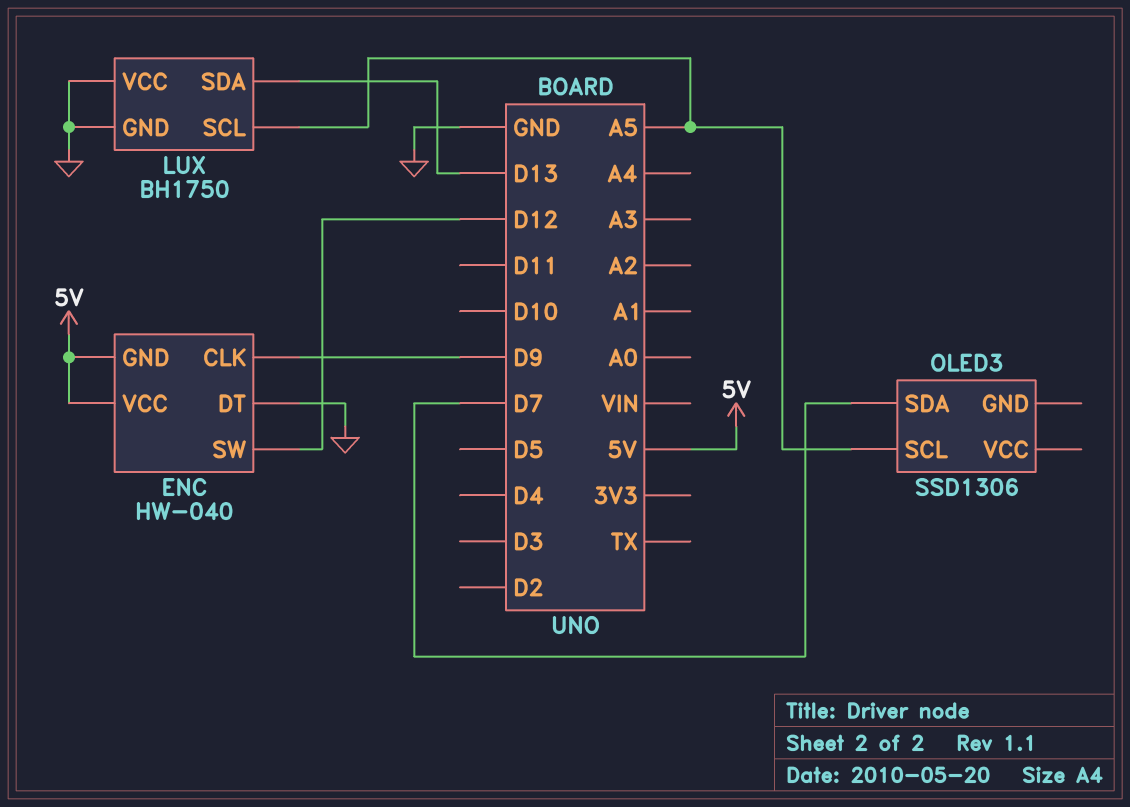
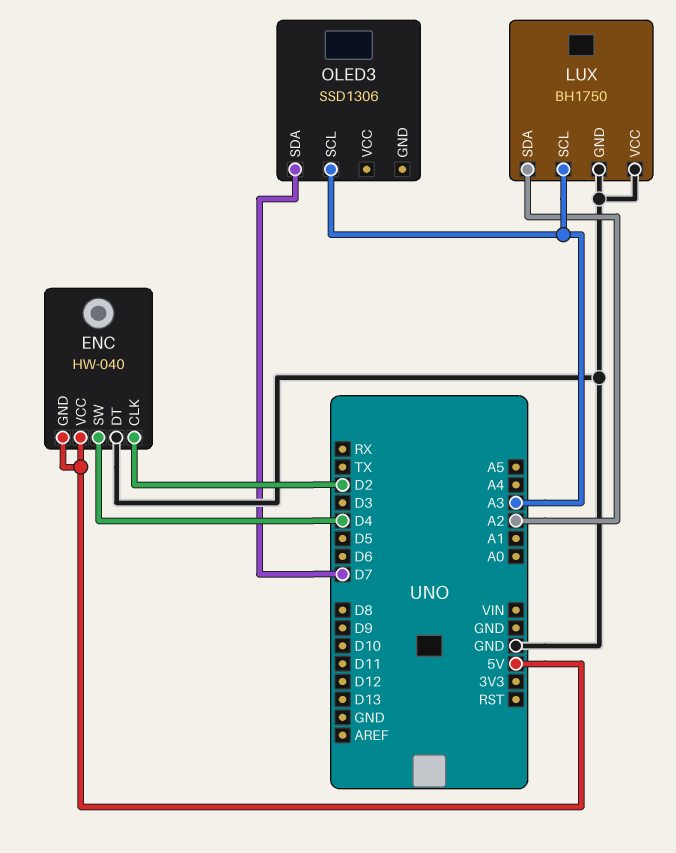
ENC pin CLK: D9 -> D2
ENC pin SW: D12 -> D4
LUX pin SCL: A5 -> A3
LUX pin SDA: D13 -> A2
OLED3 pin SCL: A5 -> A3

